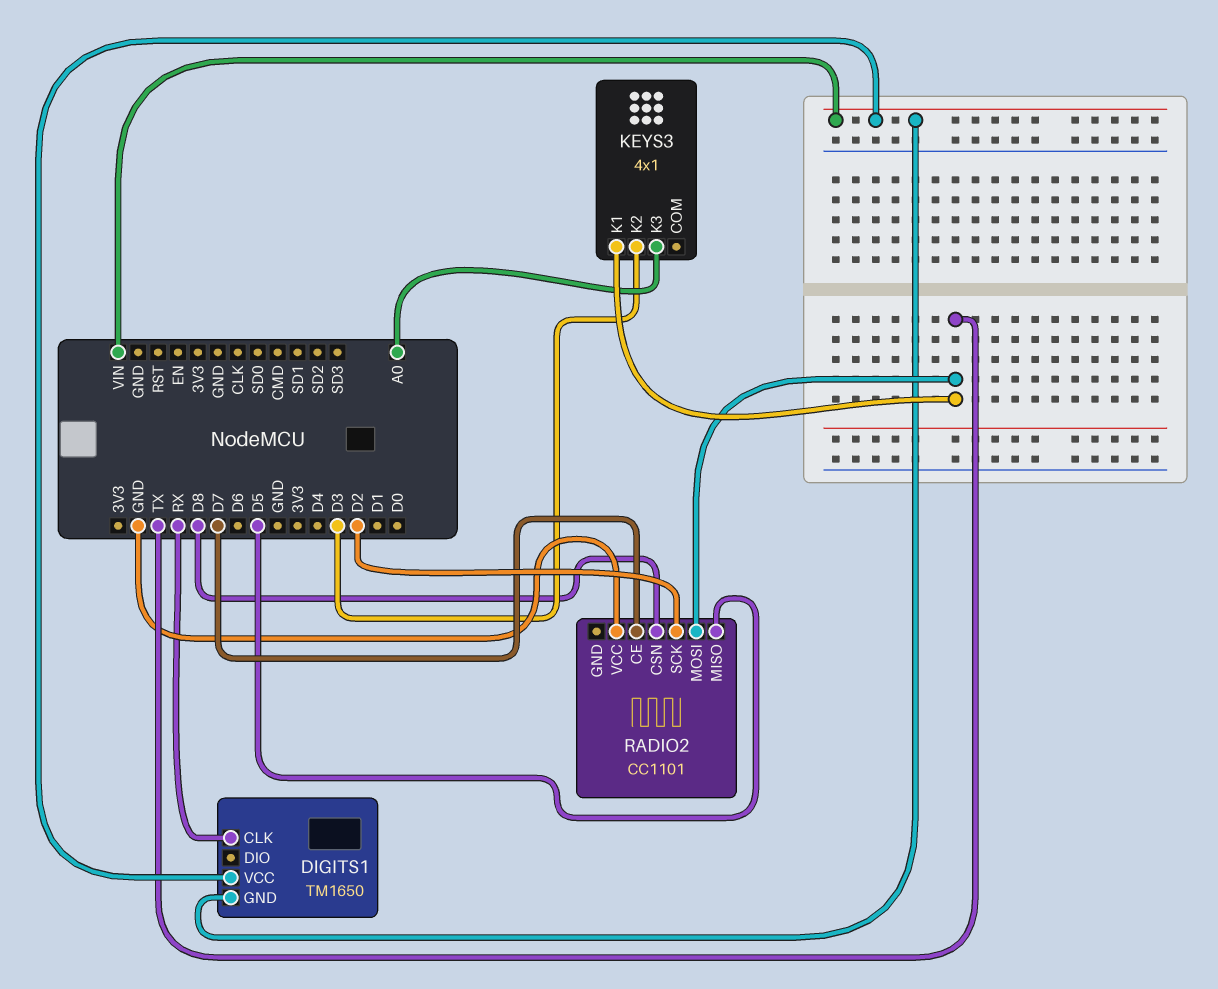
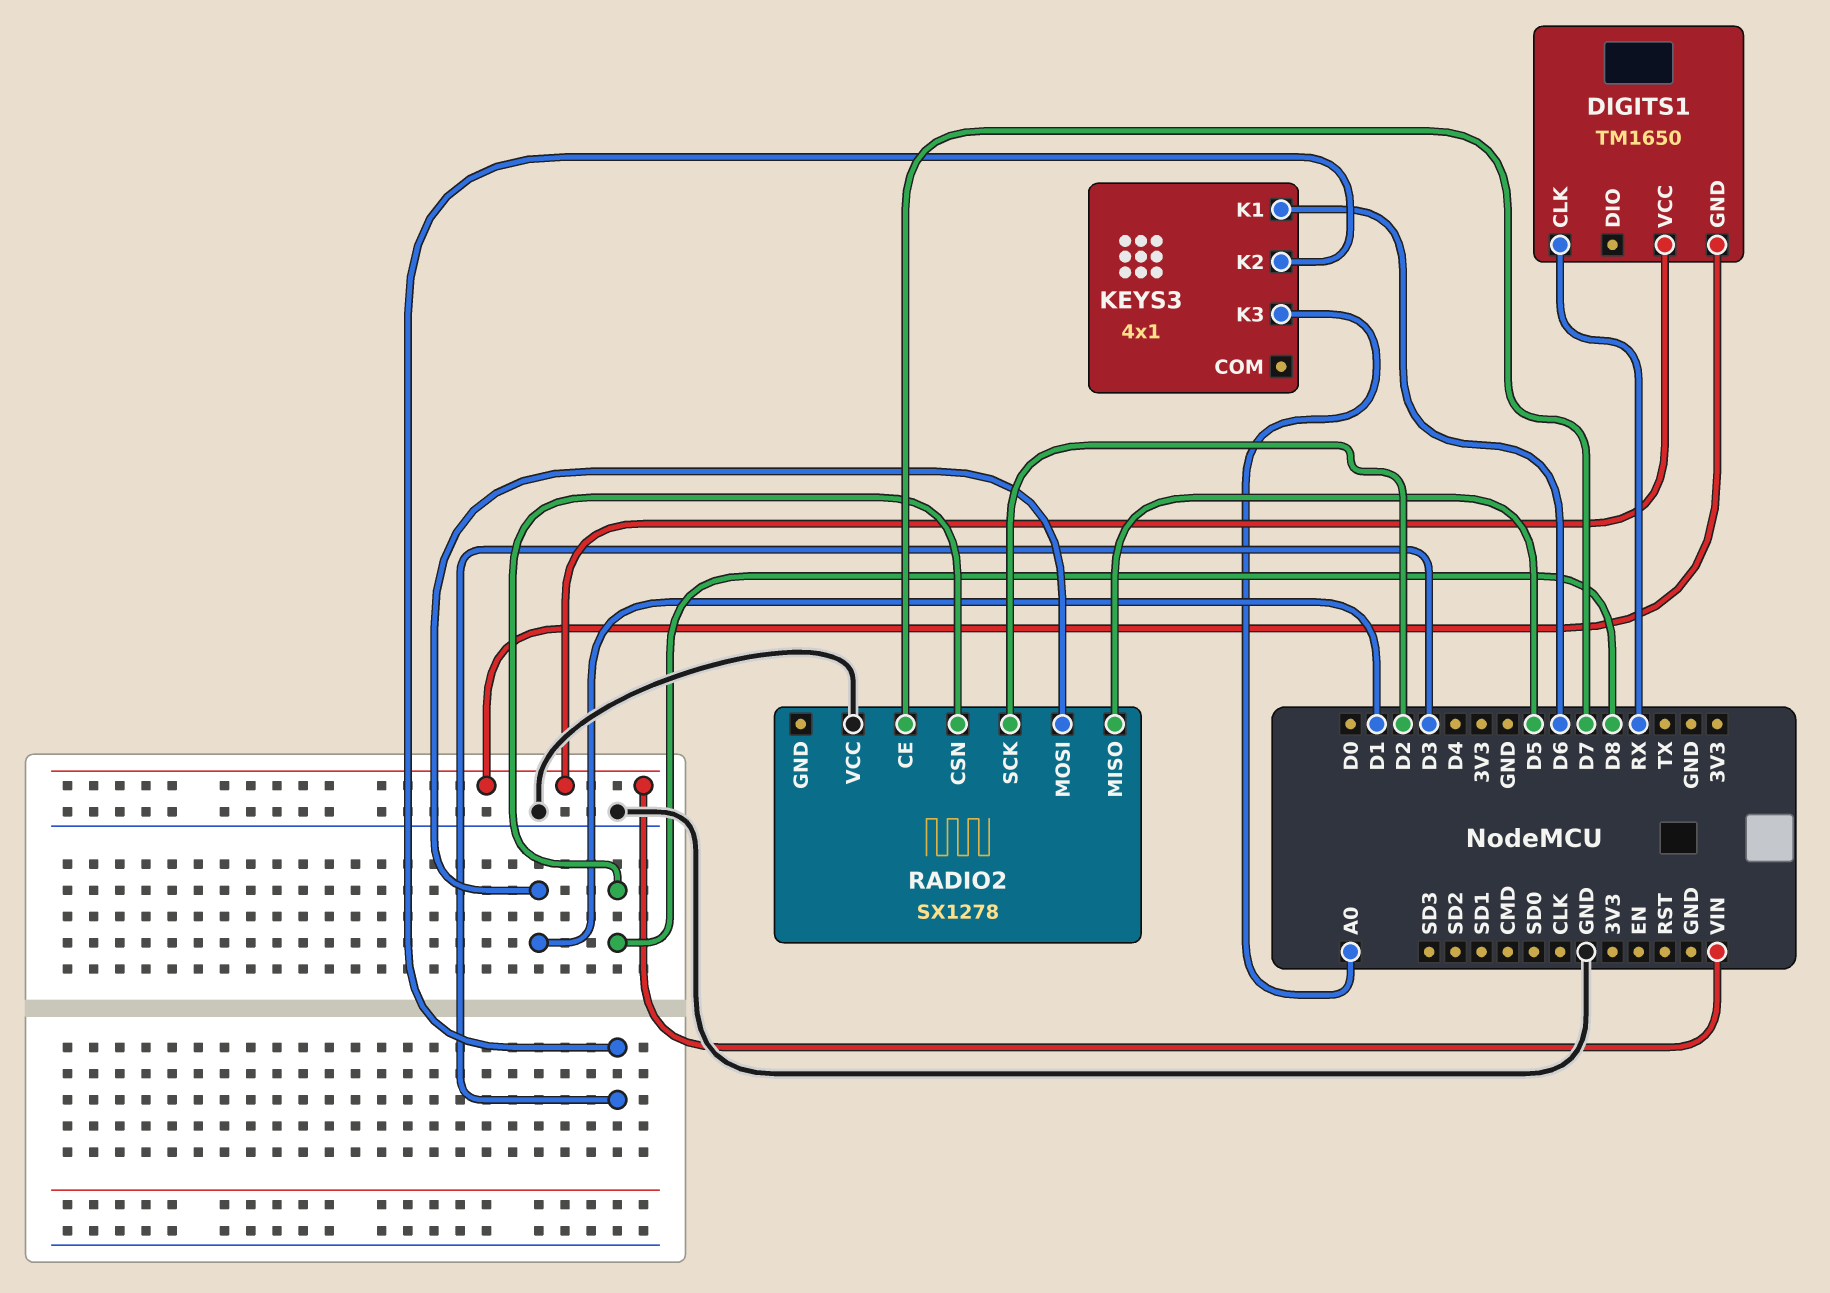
KEYS3 pin K1: TX -> D6
RADIO2: CC1101 -> SX1278
RADIO2 pin MOSI: TX -> D1

